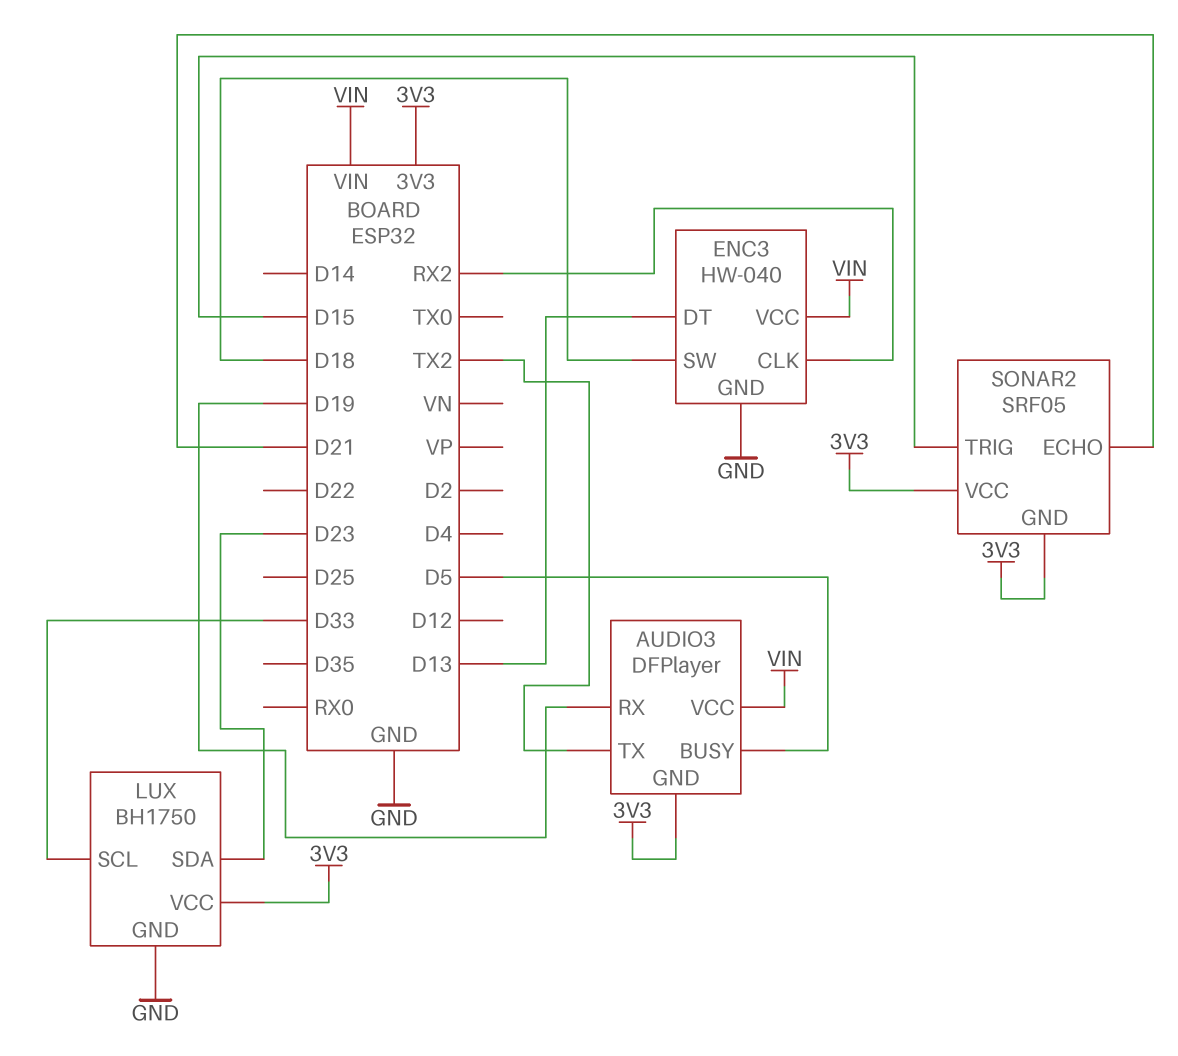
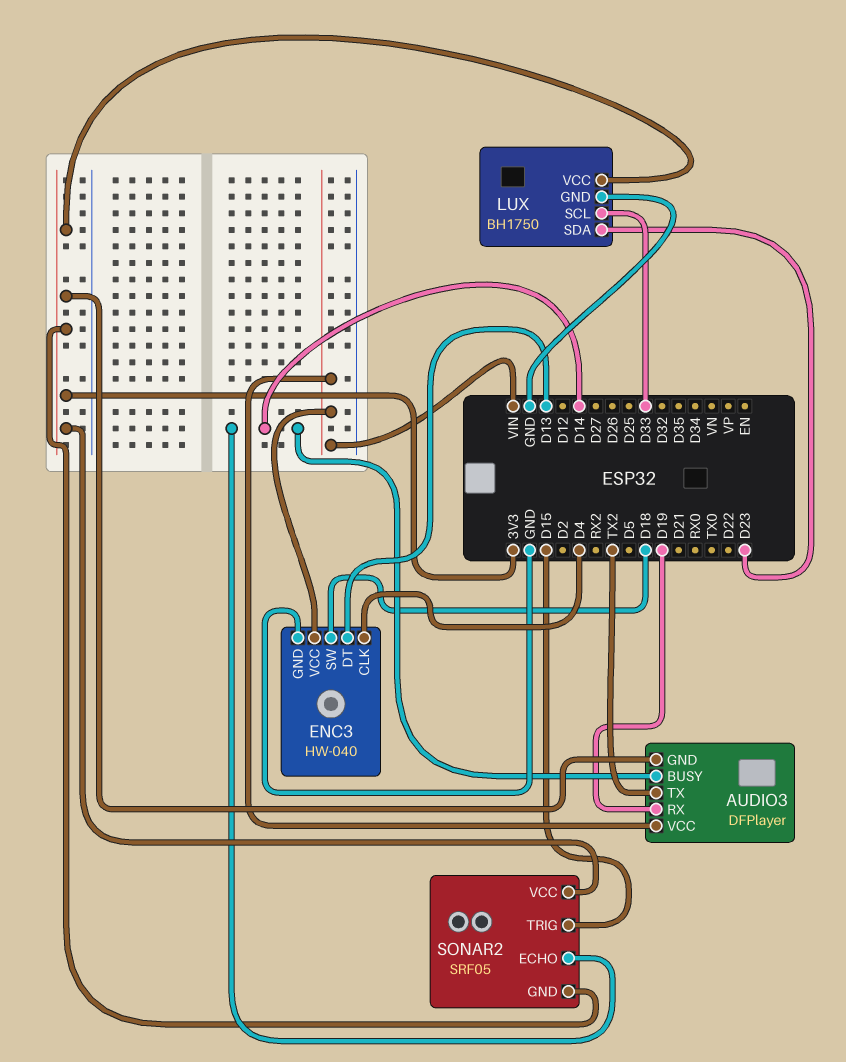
AUDIO3 pin BUSY: D5 -> D14
ENC3 pin CLK: RX2 -> D4
SONAR2 pin ECHO: D21 -> D14

